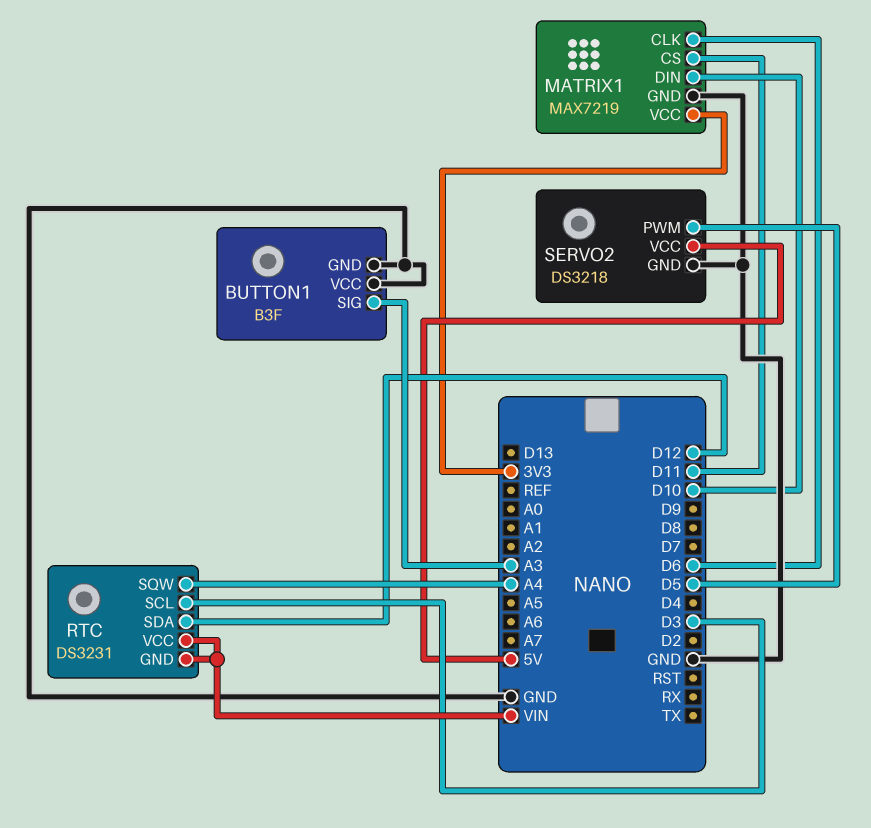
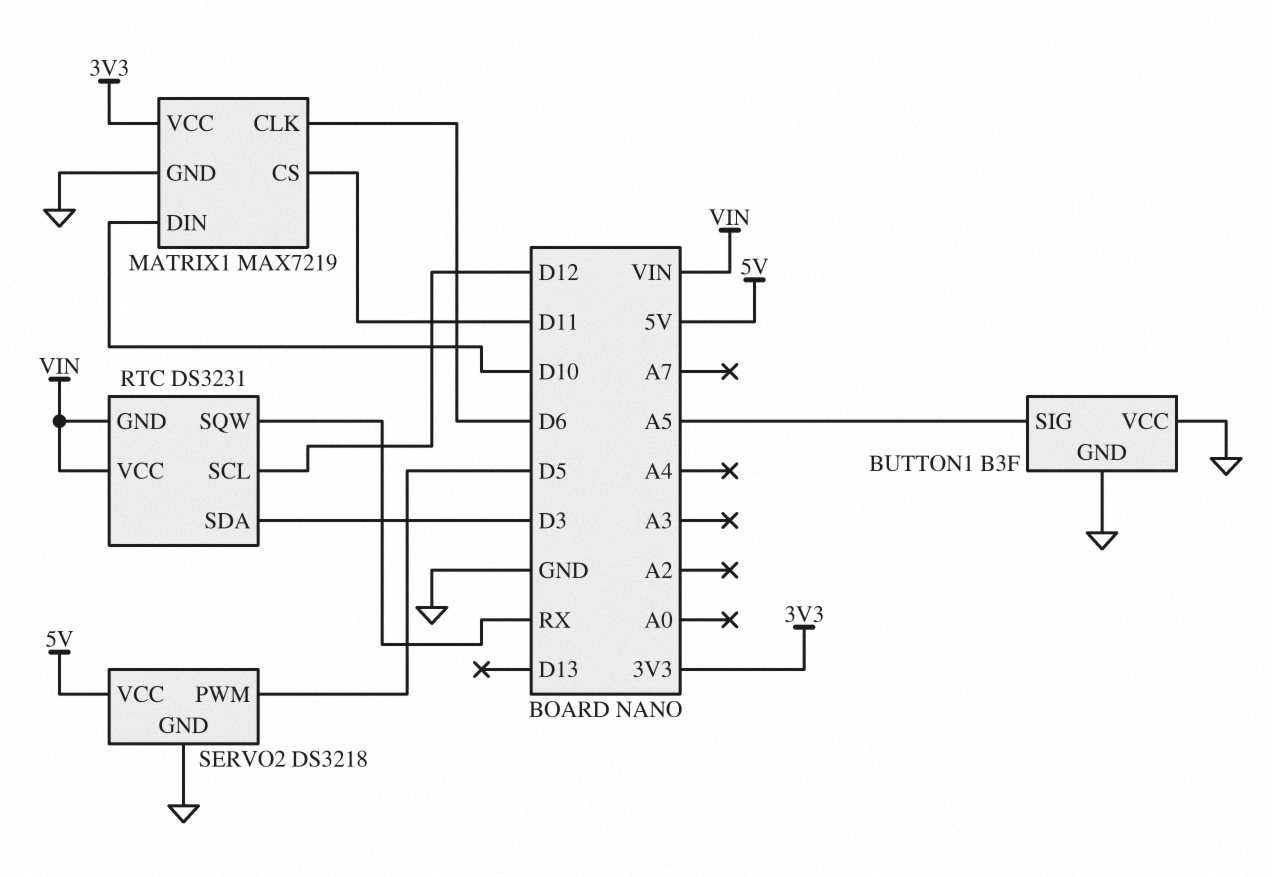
BUTTON1 pin SIG: A3 -> A5
RTC pin SCL: D3 -> D12
RTC pin SDA: D12 -> D3
RTC pin SQW: A4 -> RX

